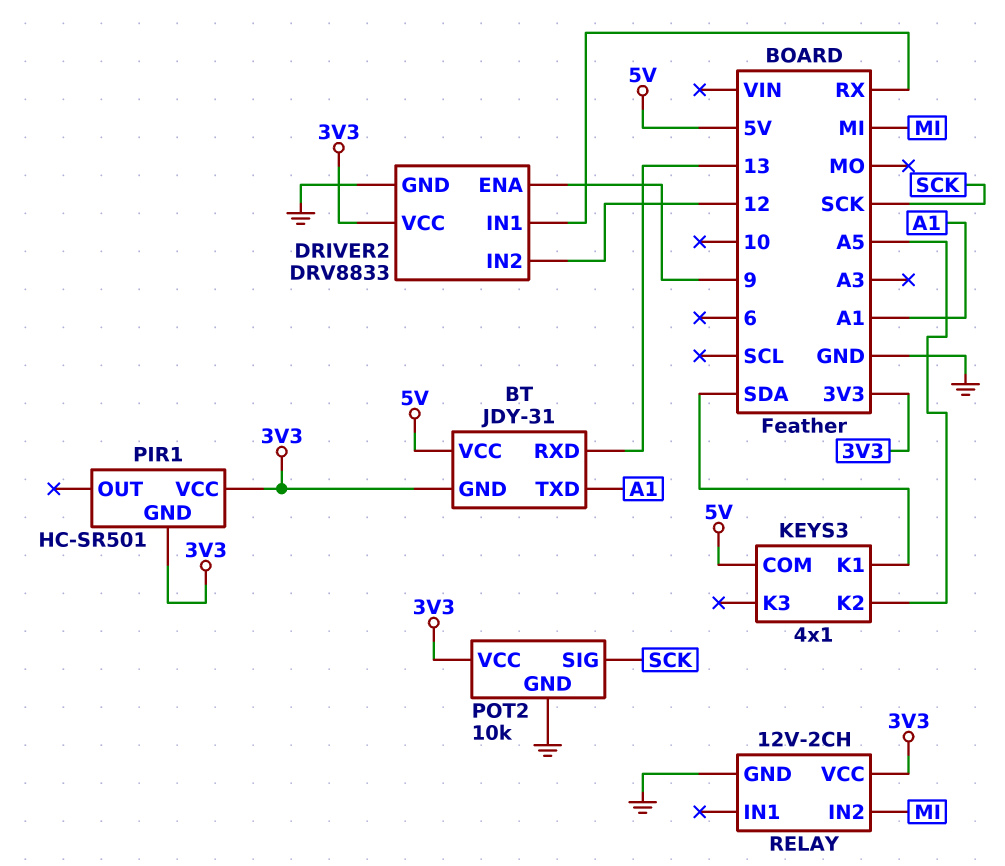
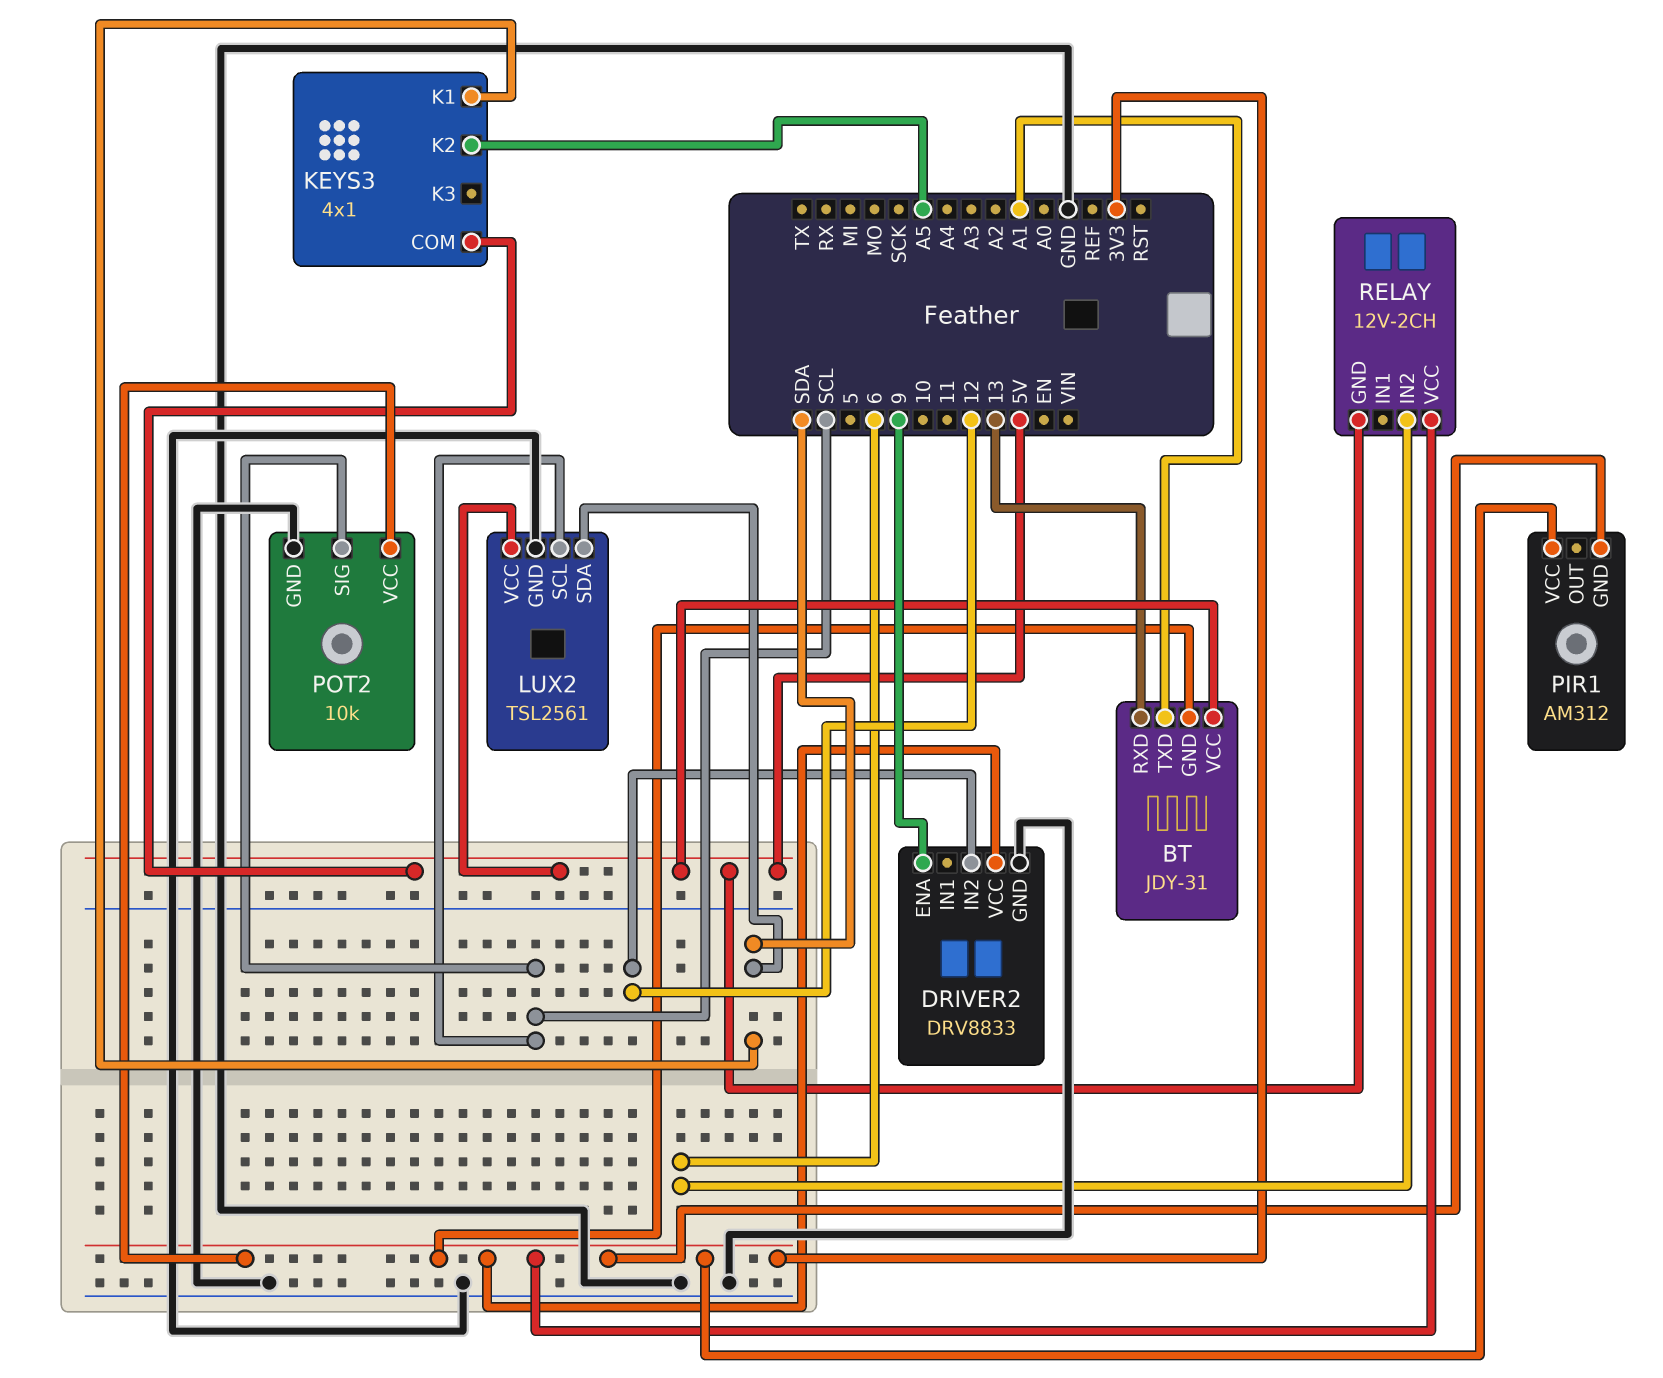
DRIVER2 pin IN1: RX -> none
LUX2: none -> TSL2561
LUX2 pin GND: none -> GND
LUX2 pin SCL: none -> SCL
LUX2 pin SDA: none -> SDA
LUX2 pin VCC: none -> 5V
PIR1: HC-SR501 -> AM312
POT2 pin SIG: SCK -> SCL
RELAY pin GND: GND -> 5V
RELAY pin IN2: MI -> 6

